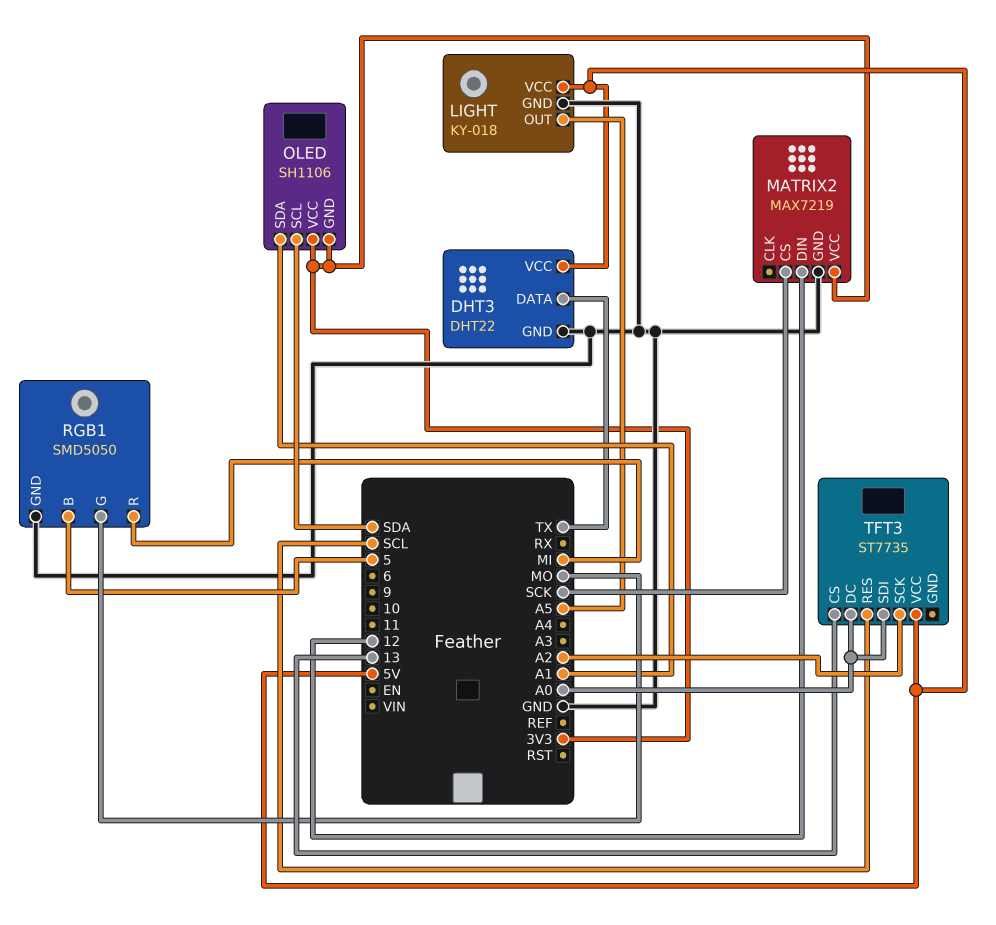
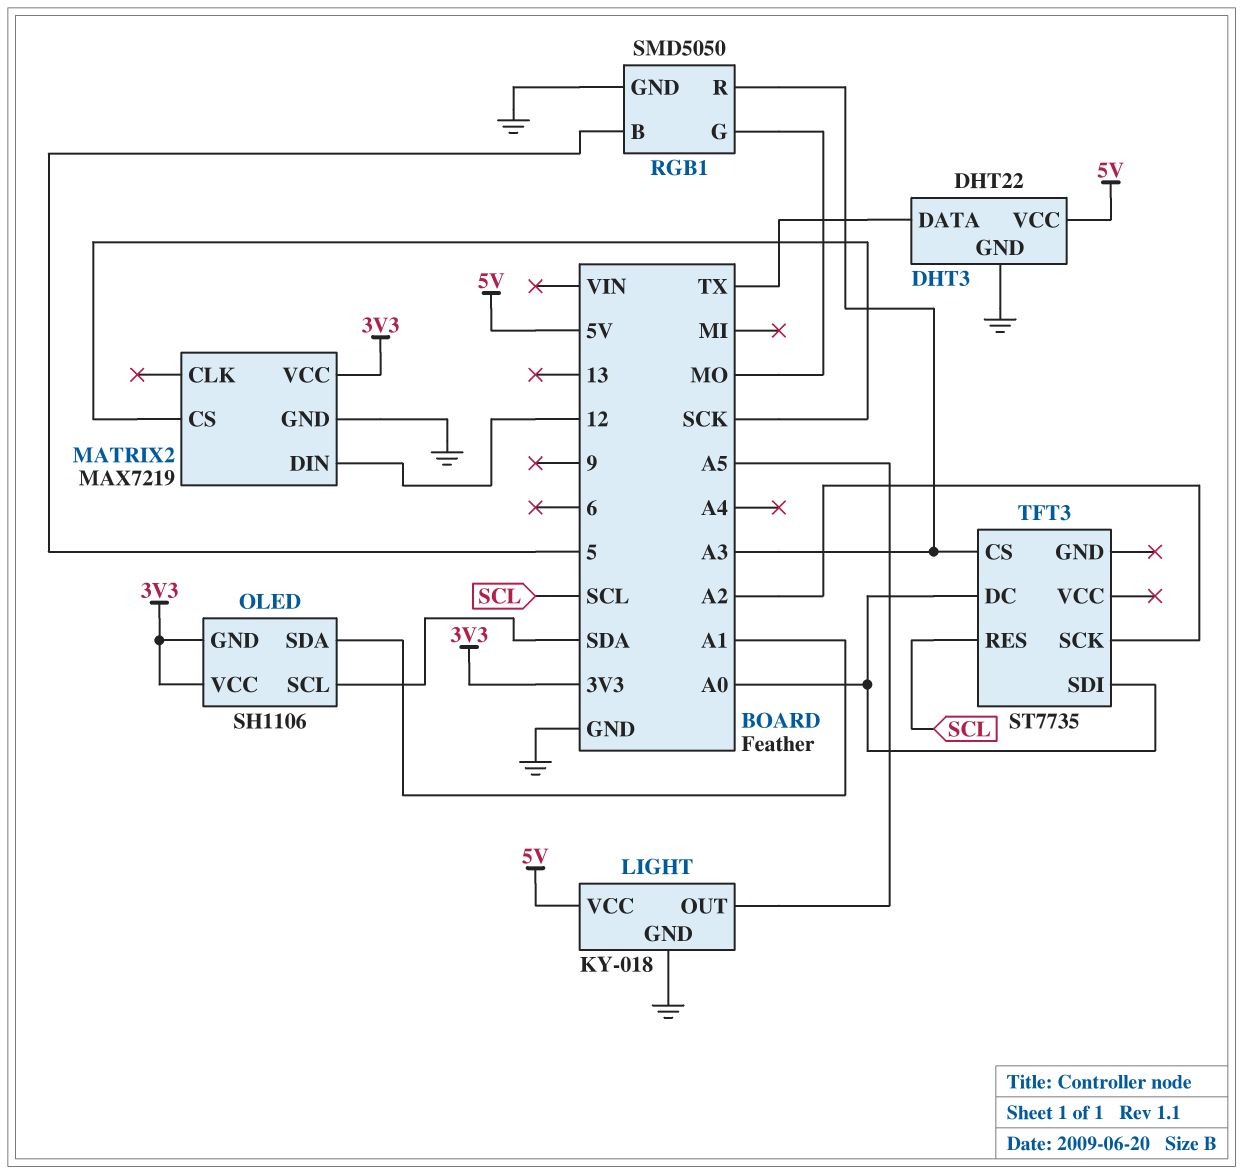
RGB1 pin R: MI -> A3
TFT3 pin CS: 13 -> A3
TFT3 pin VCC: 5V -> none

